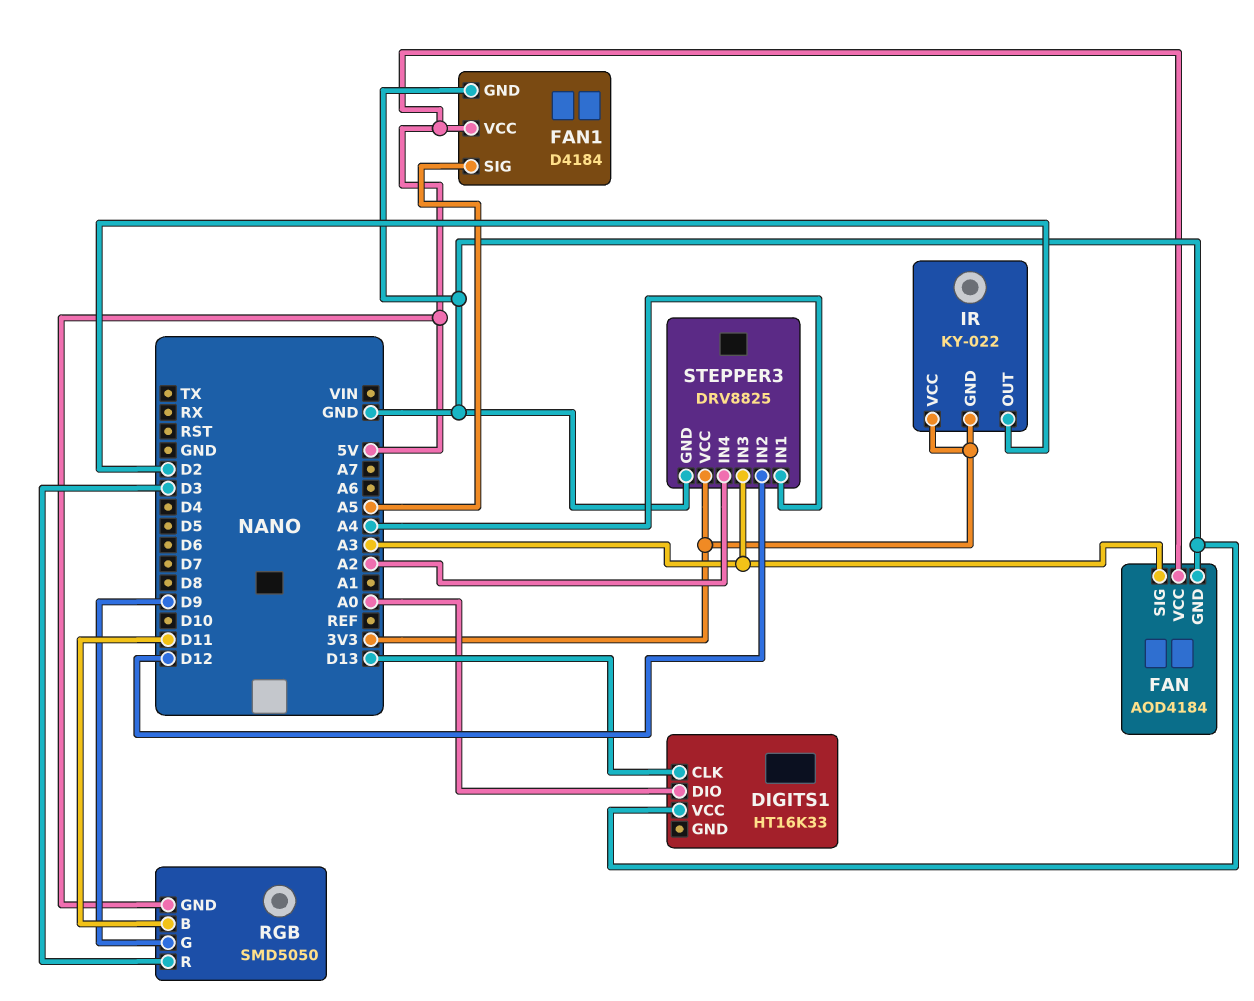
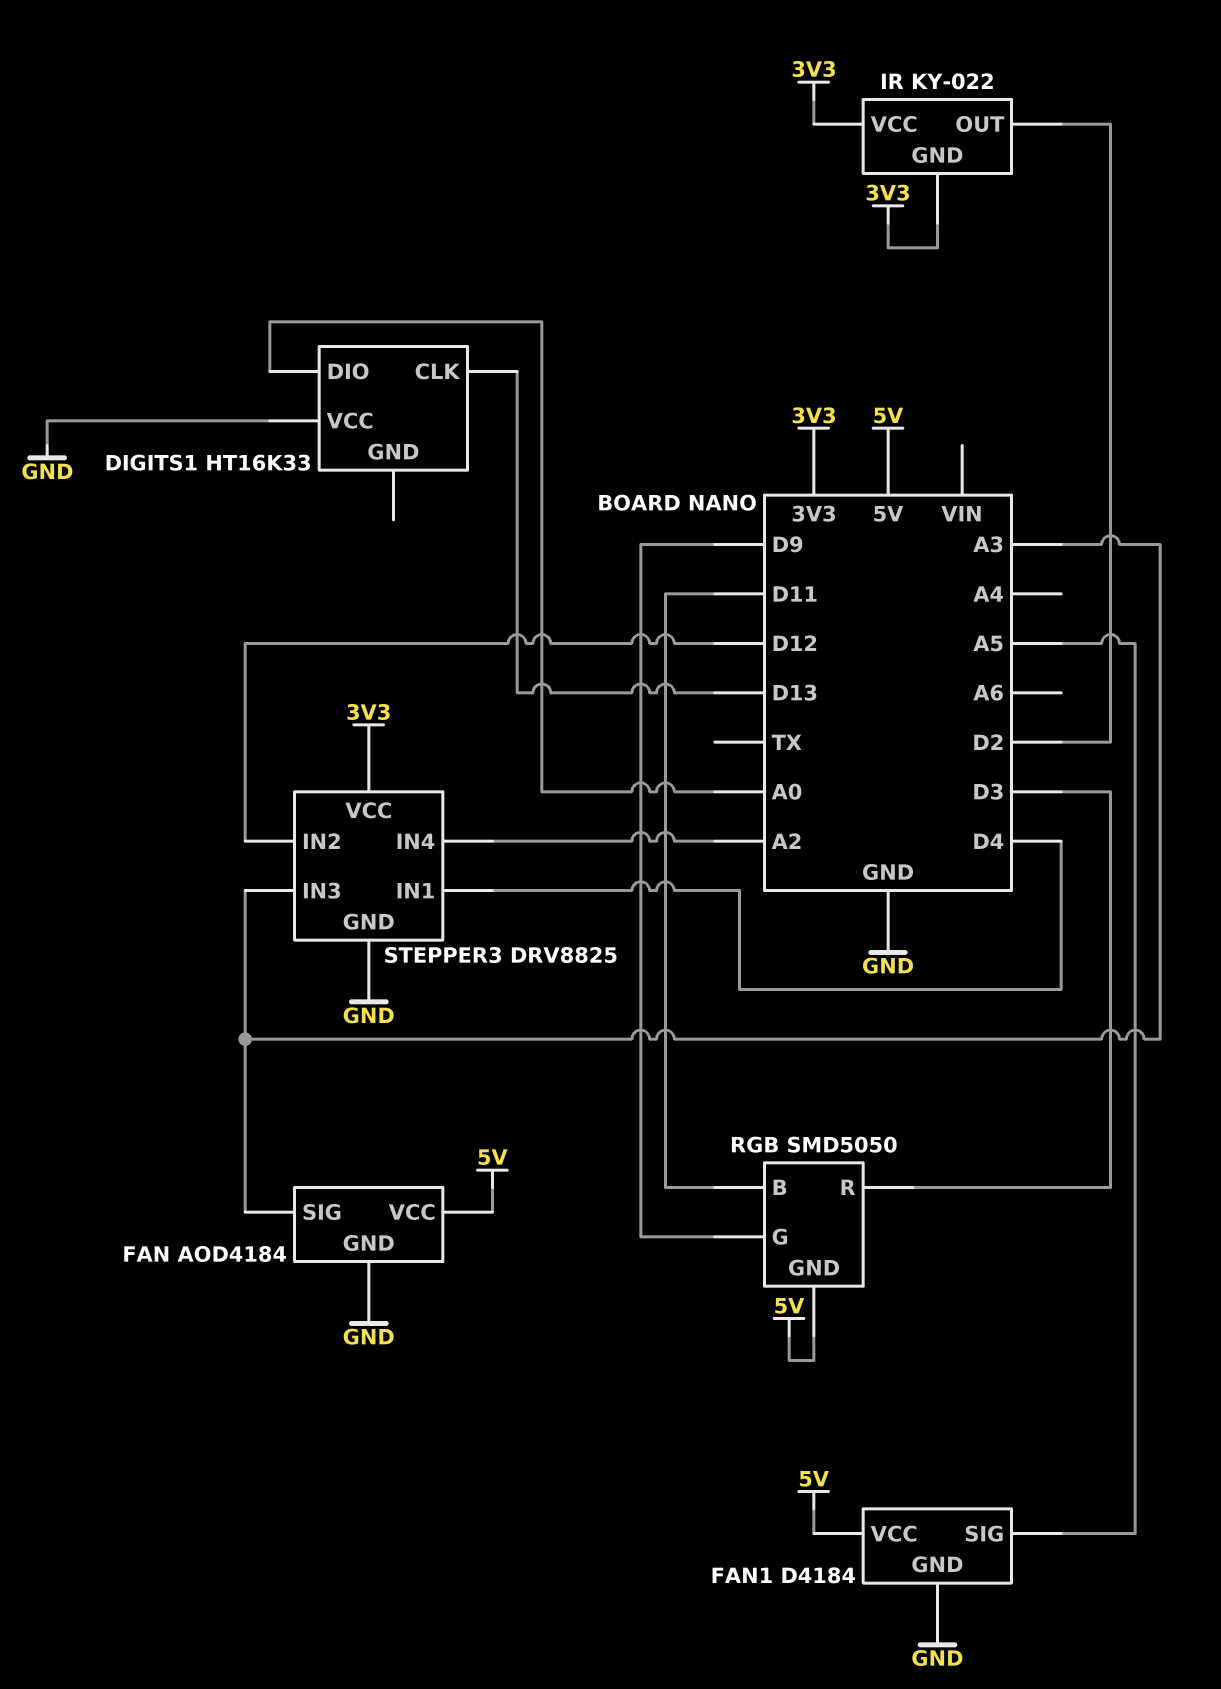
STEPPER3 pin IN1: A4 -> D4

